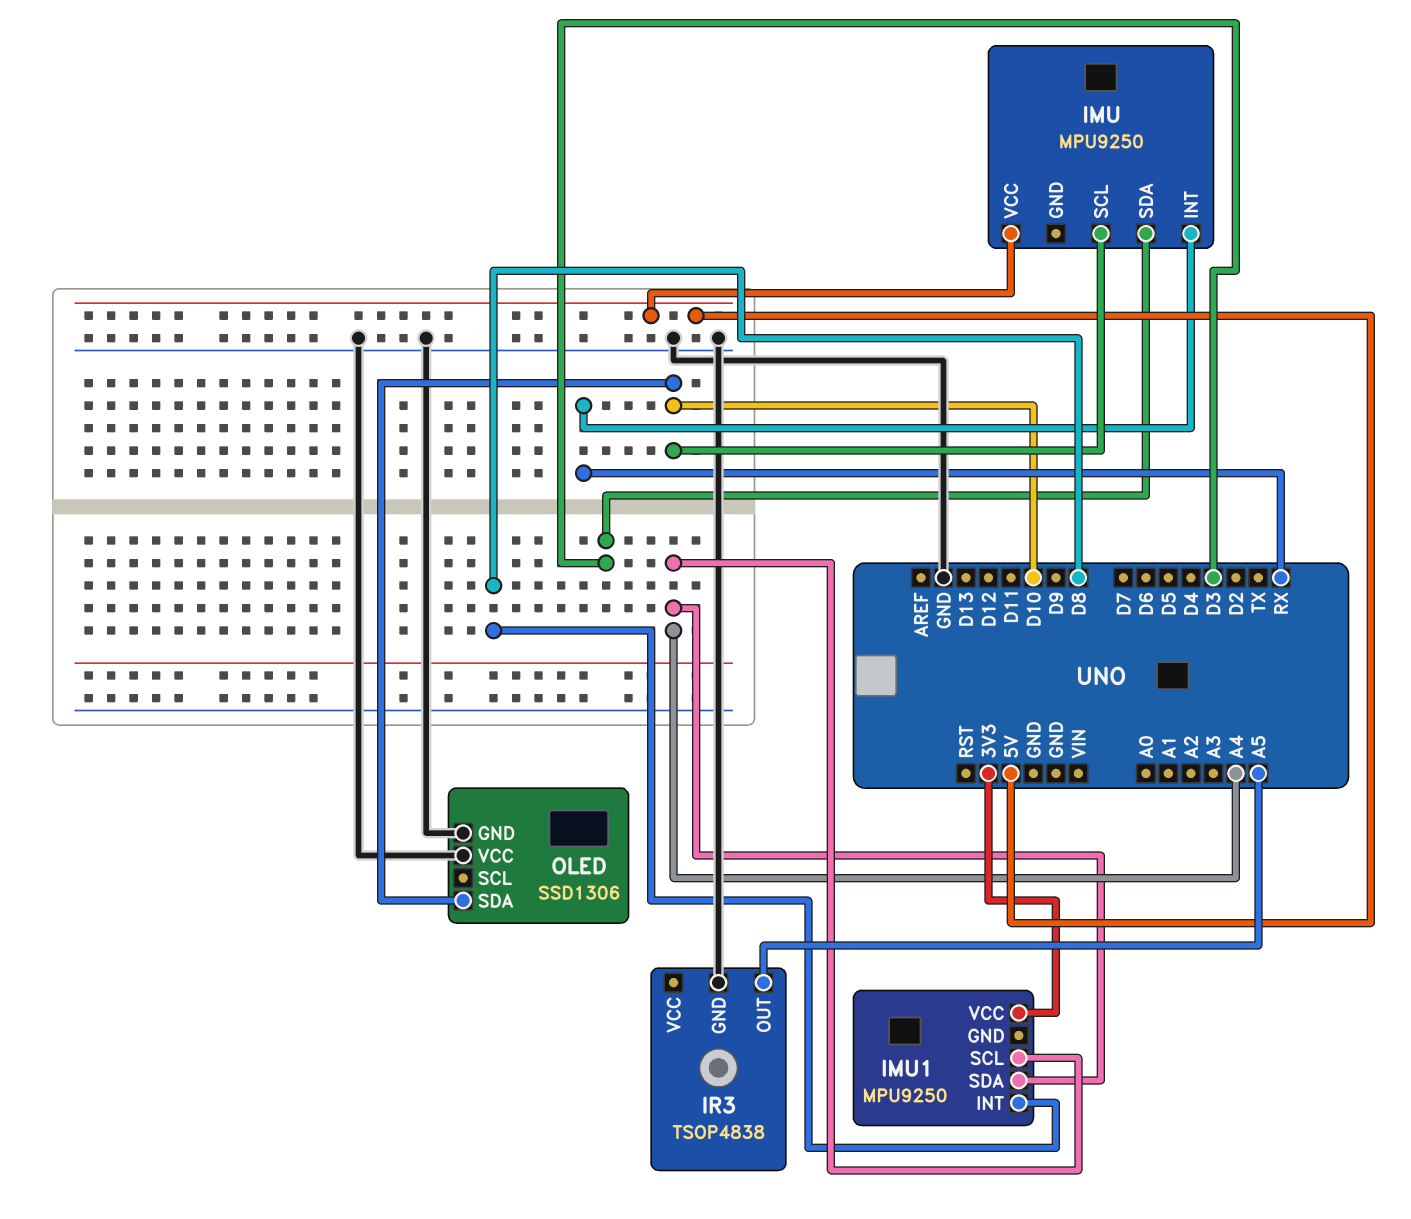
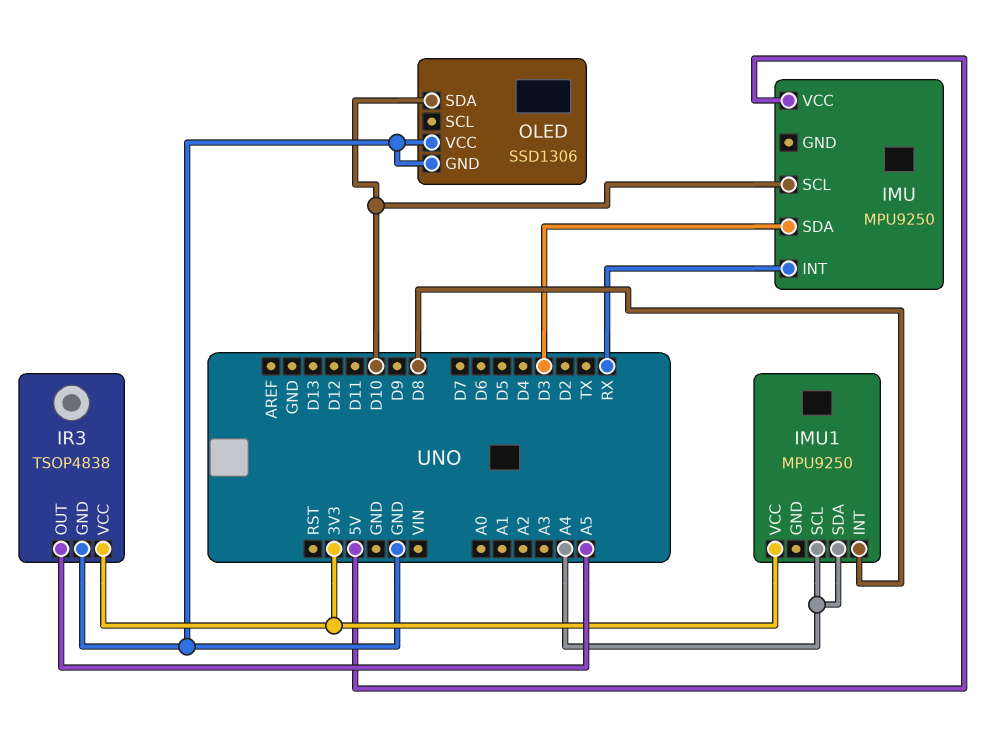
IR3 pin VCC: none -> 3V3

